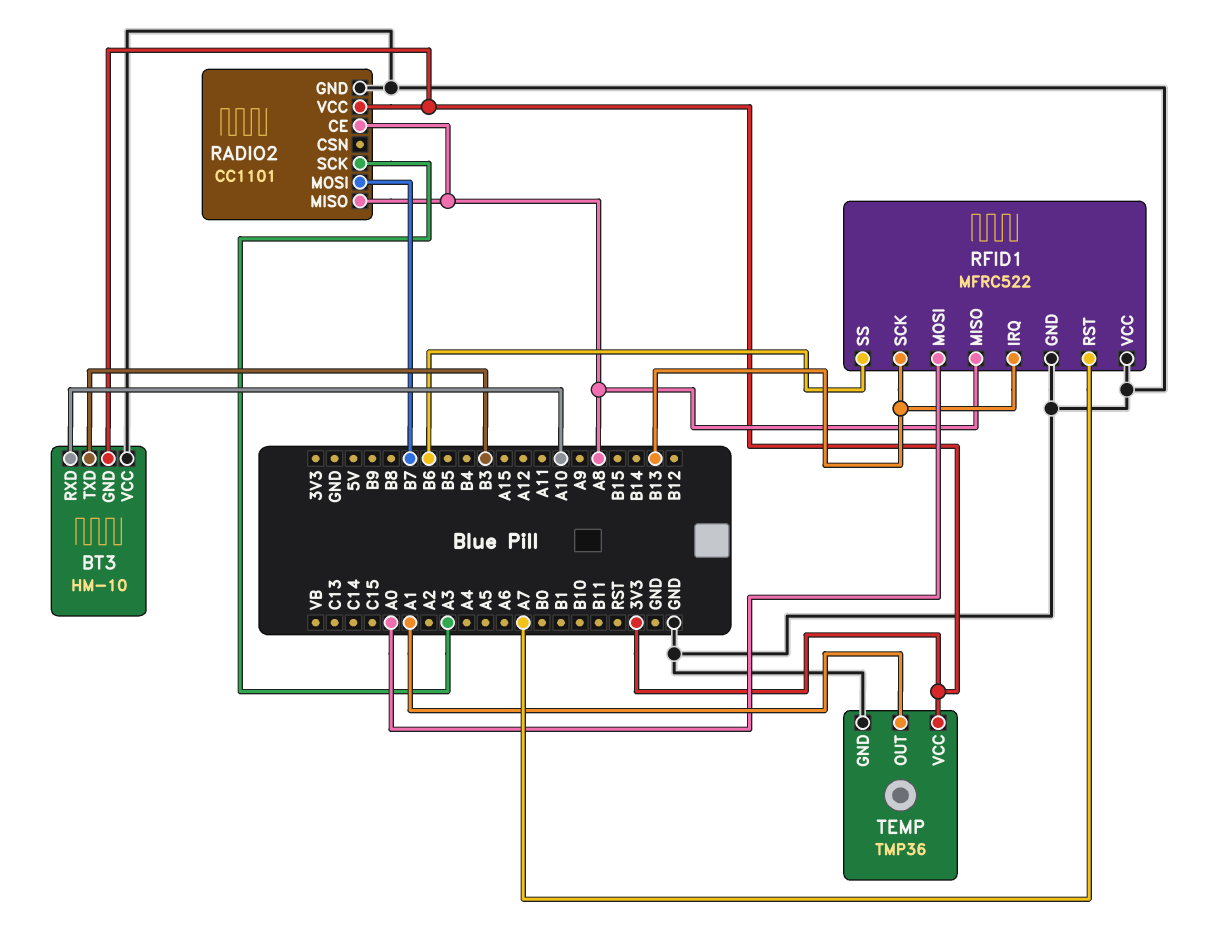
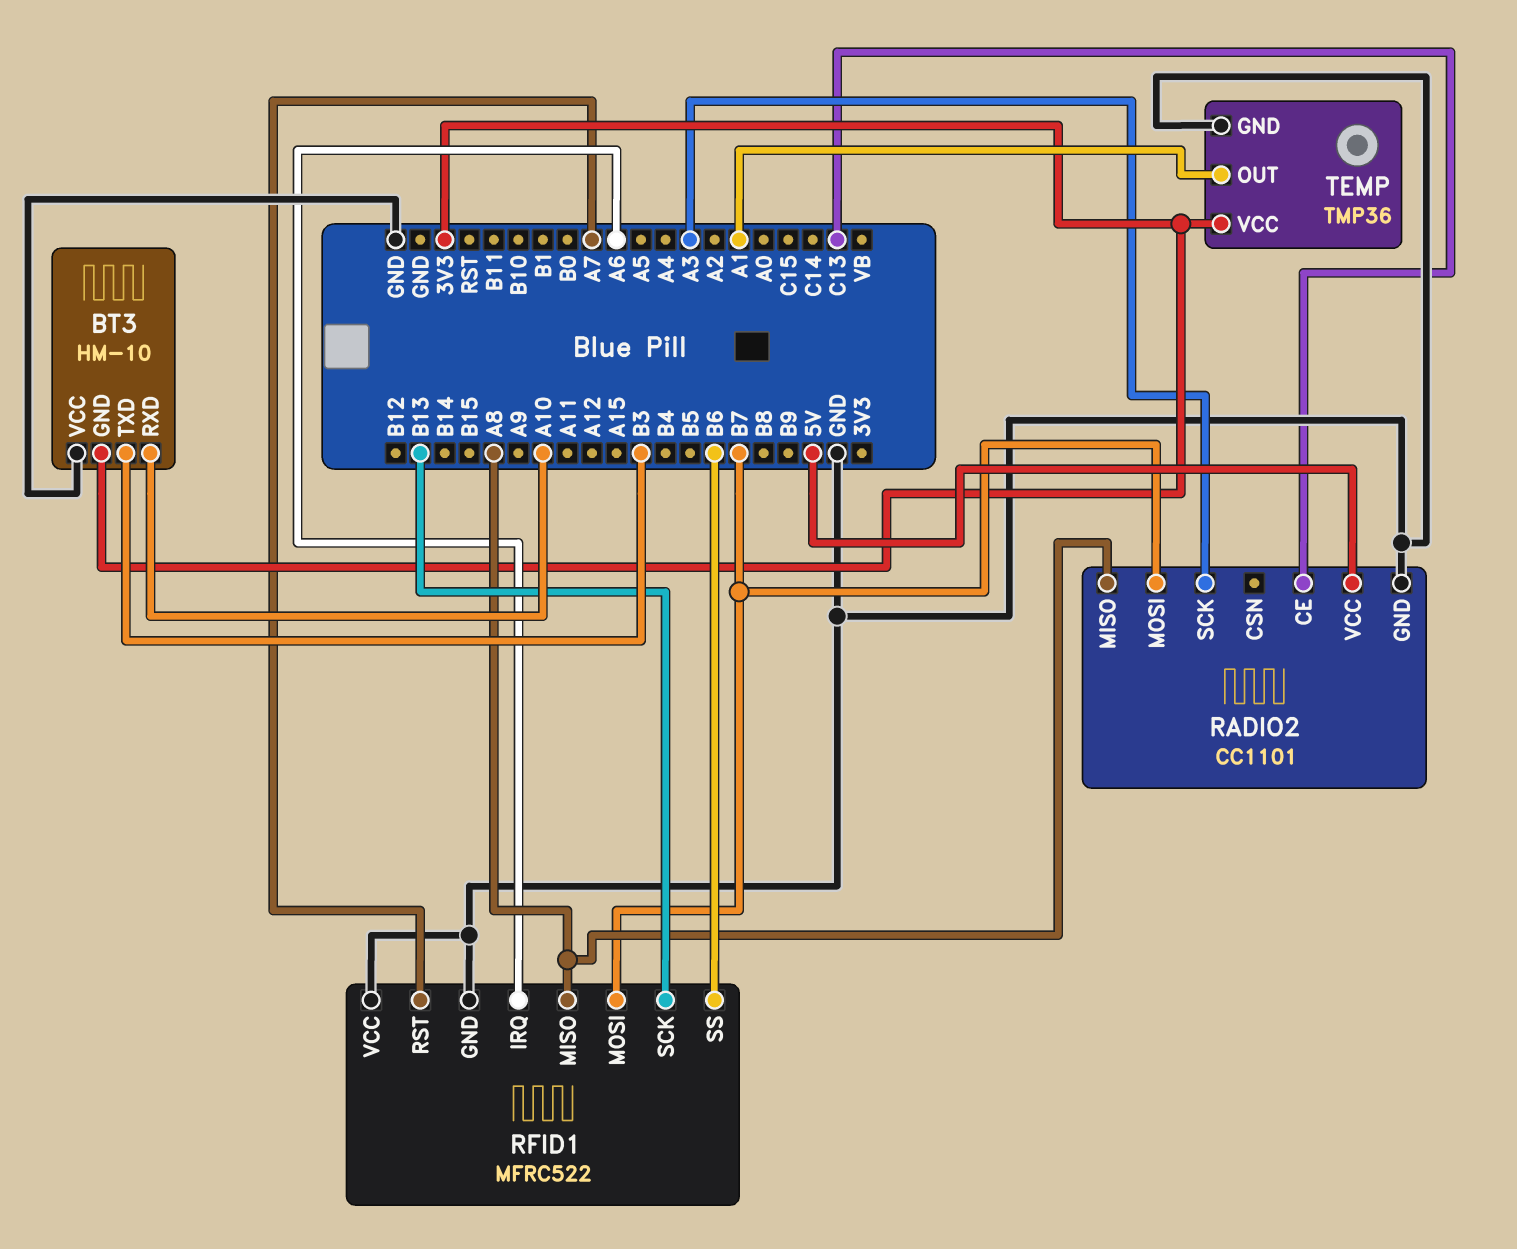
RADIO2 pin CE: A8 -> C13
RADIO2 pin VCC: 3V3 -> 5V
RFID1 pin IRQ: B13 -> A6
RFID1 pin MOSI: A0 -> B7

